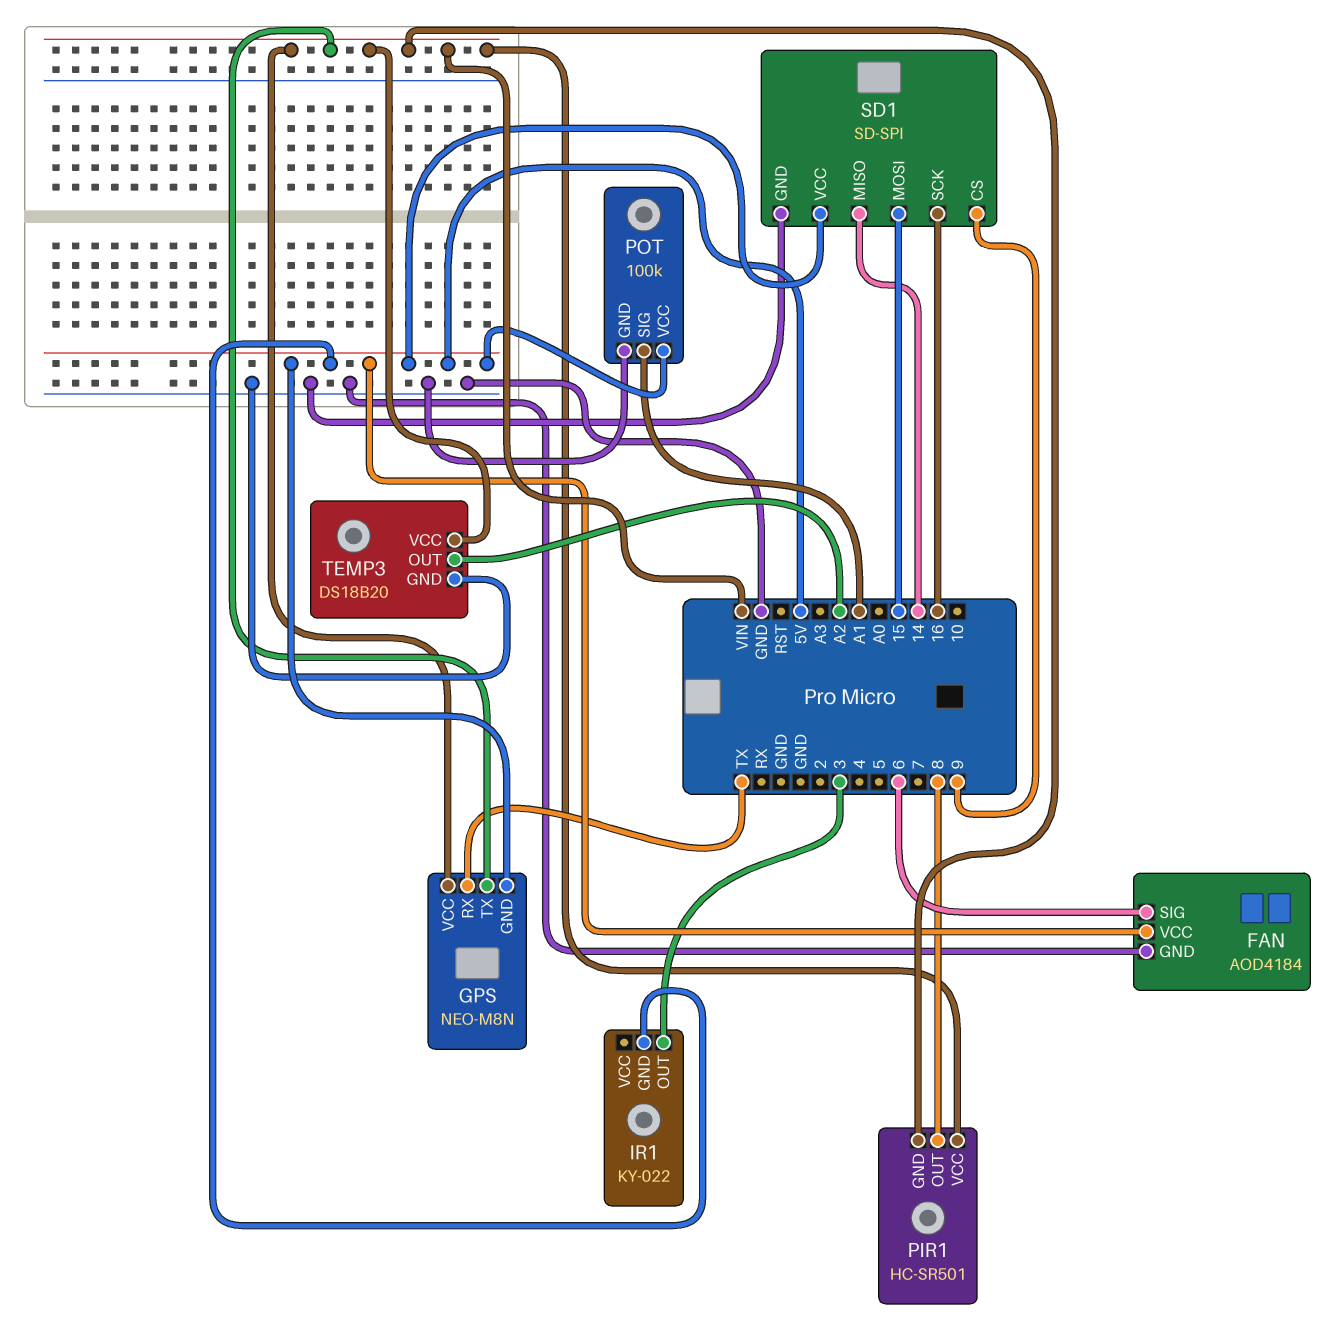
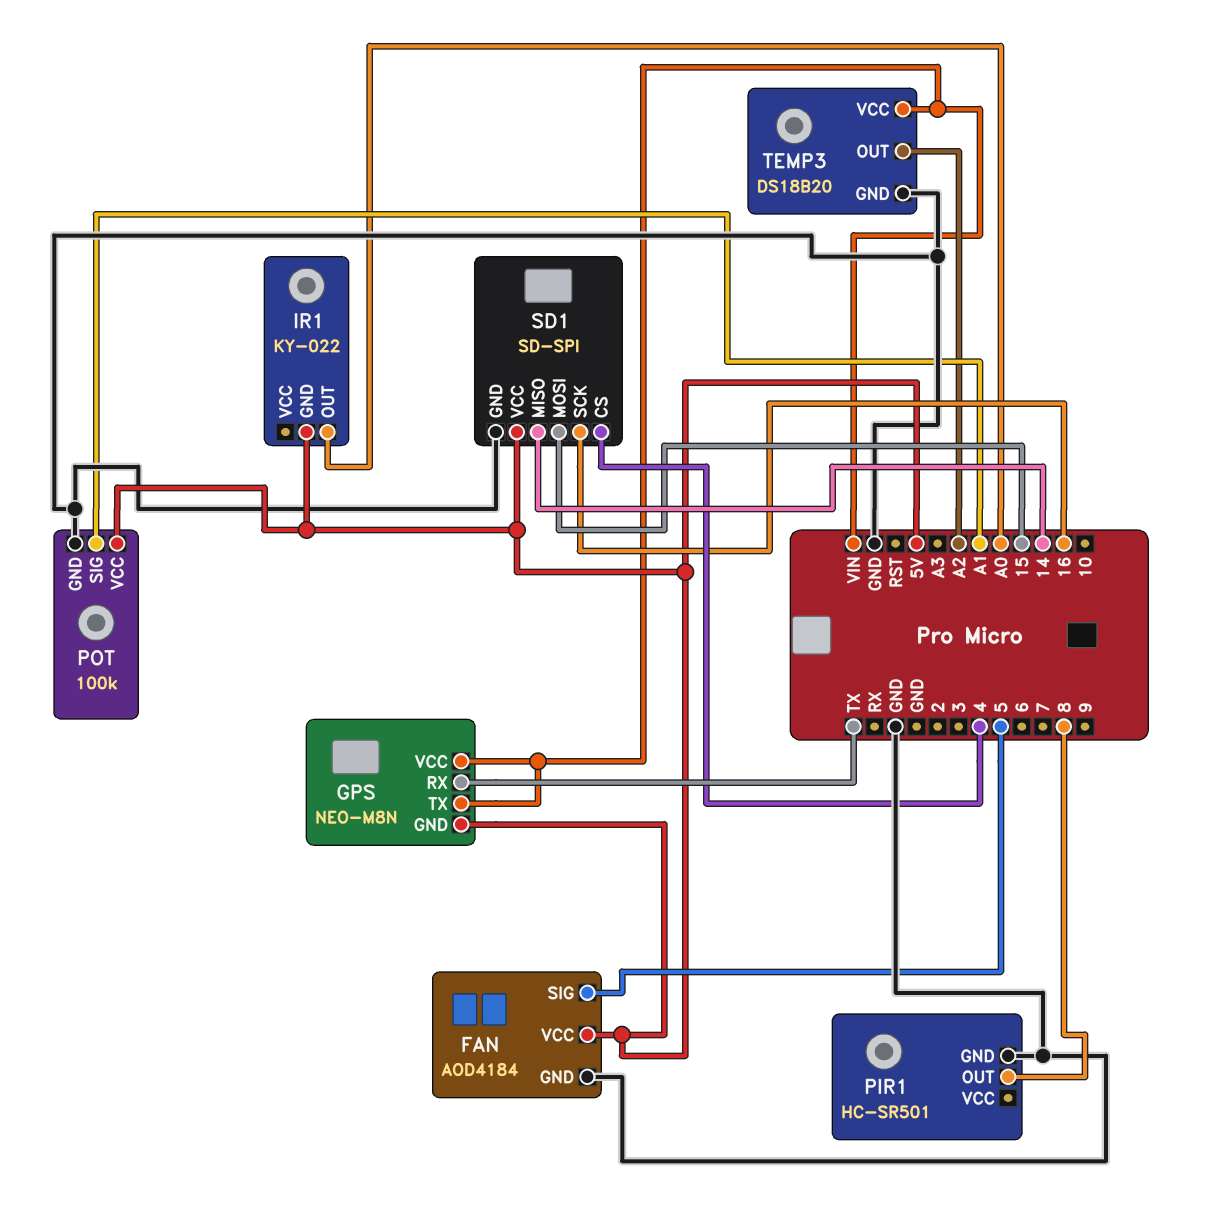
FAN pin SIG: 6 -> 5
IR1 pin OUT: 3 -> A0
PIR1 pin GND: VIN -> GND
PIR1 pin VCC: VIN -> none
SD1 pin CS: 9 -> 4

